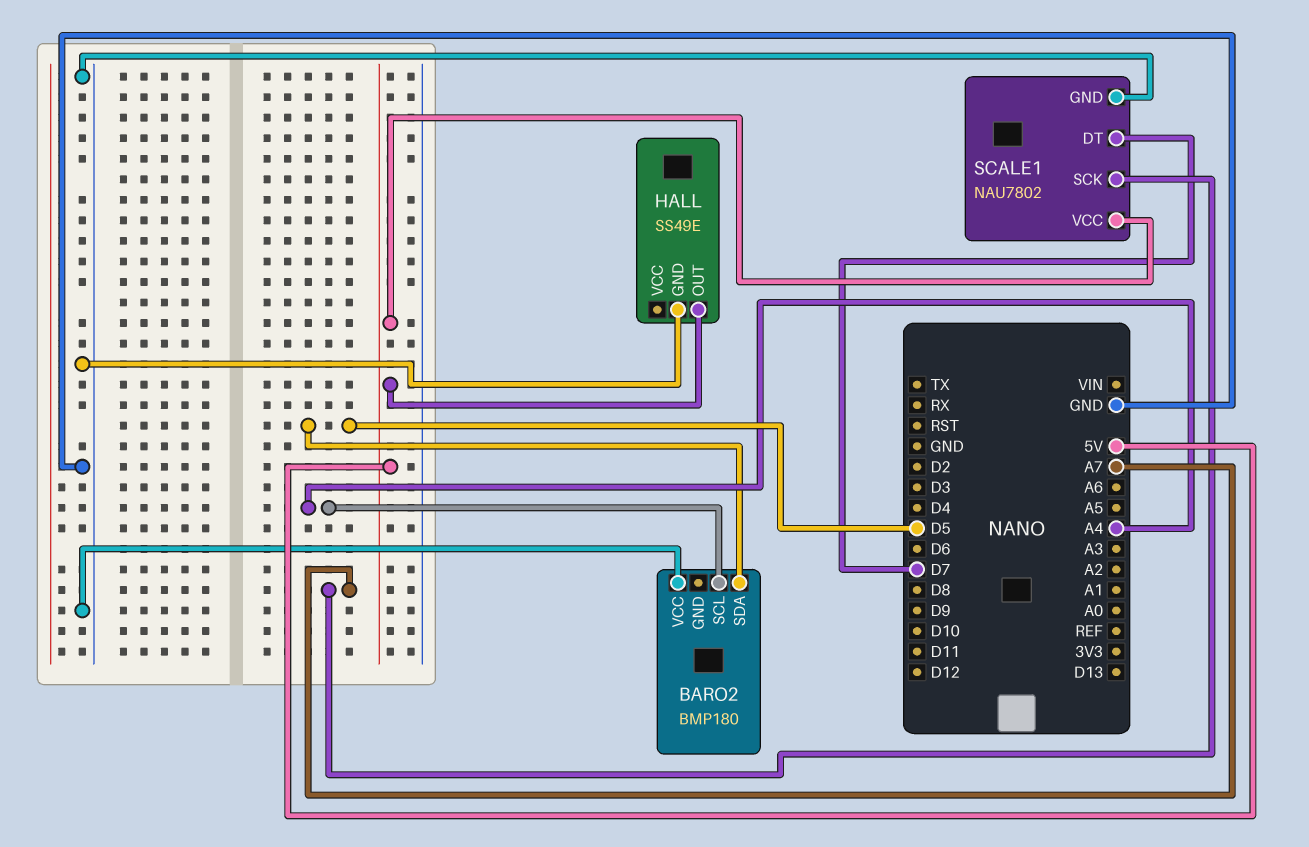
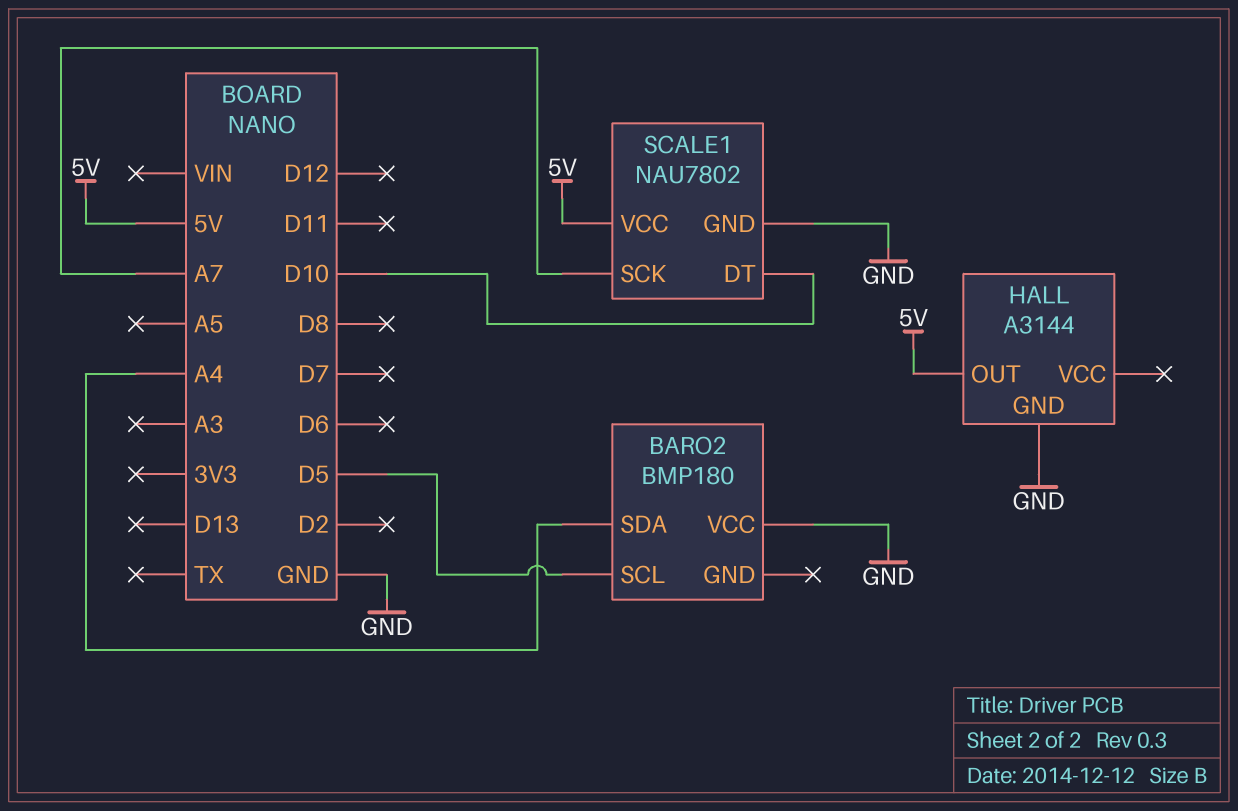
BARO2 pin SCL: A4 -> D5
BARO2 pin SDA: D5 -> A4
HALL: SS49E -> A3144
SCALE1 pin DT: D7 -> D10

